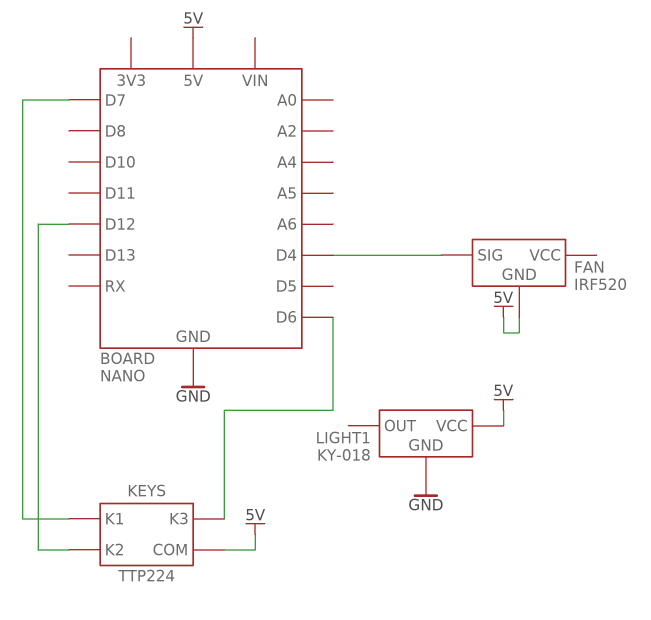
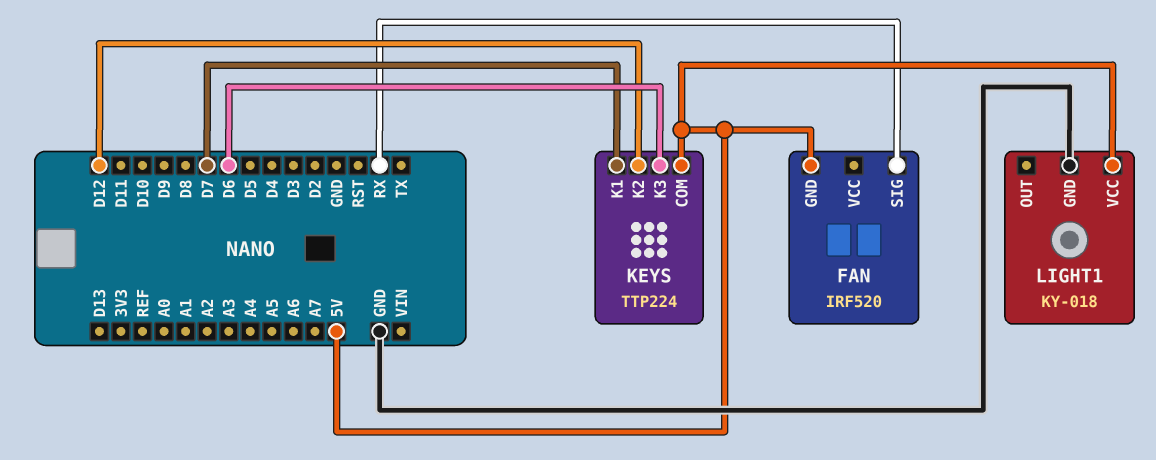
FAN pin SIG: D4 -> RX

